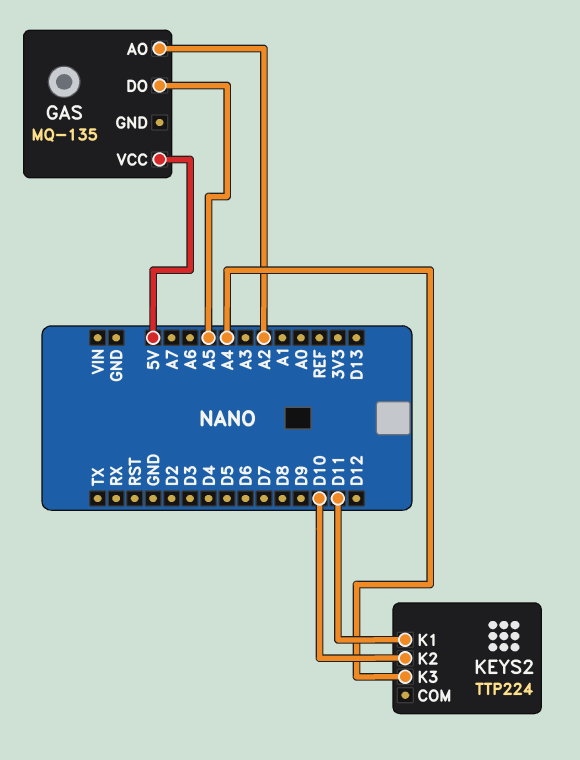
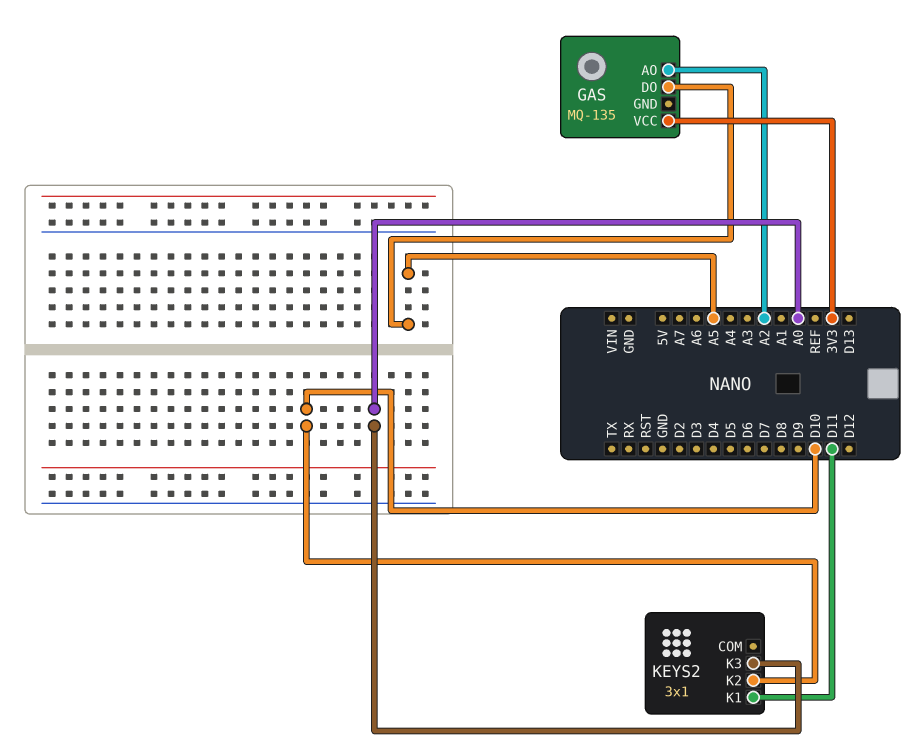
GAS pin VCC: 5V -> 3V3
KEYS2: TTP224 -> 3x1
KEYS2 pin K3: A4 -> A0

